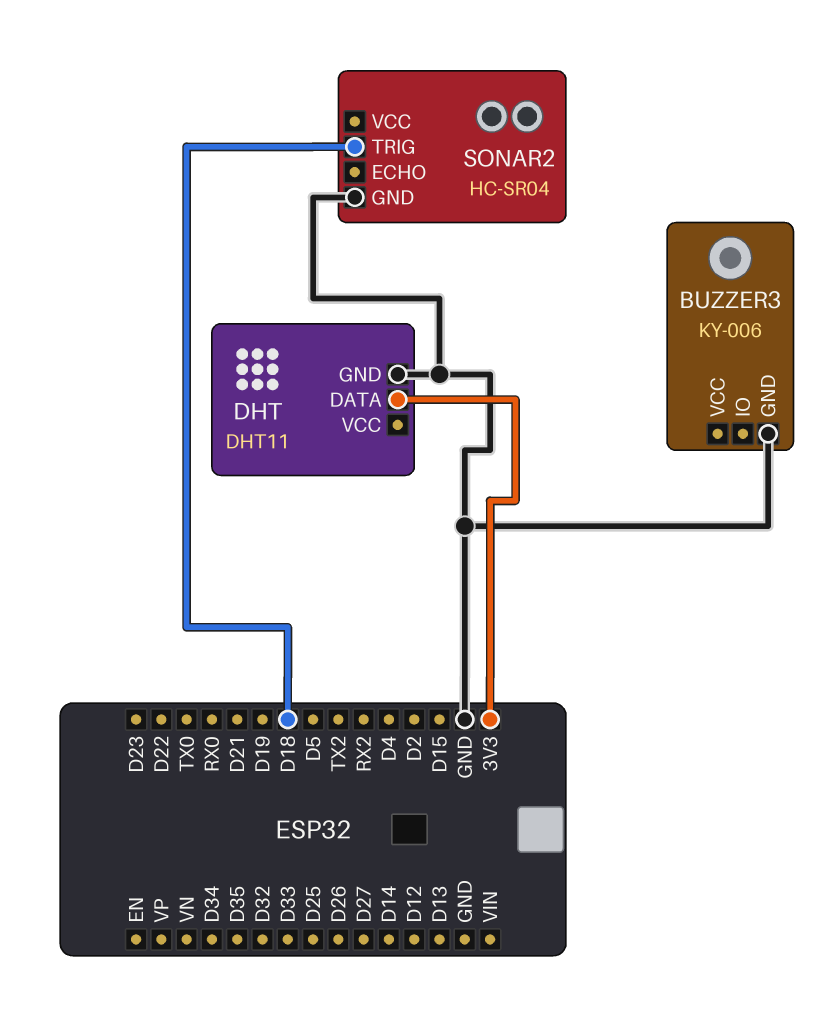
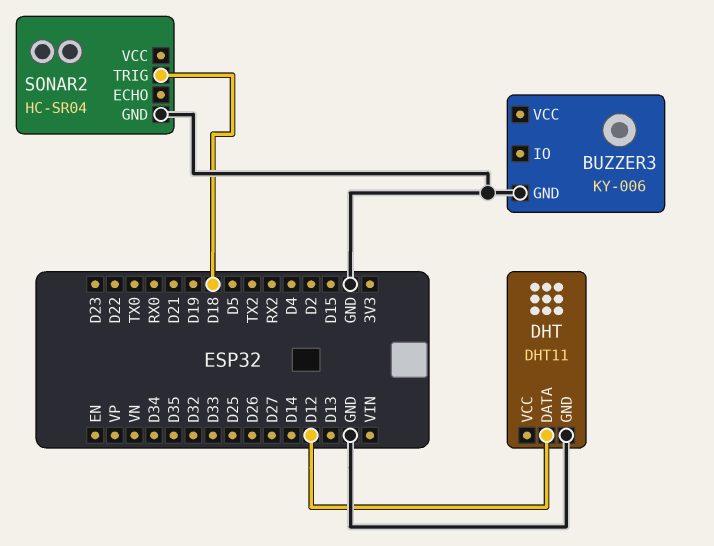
DHT pin DATA: 3V3 -> D12

